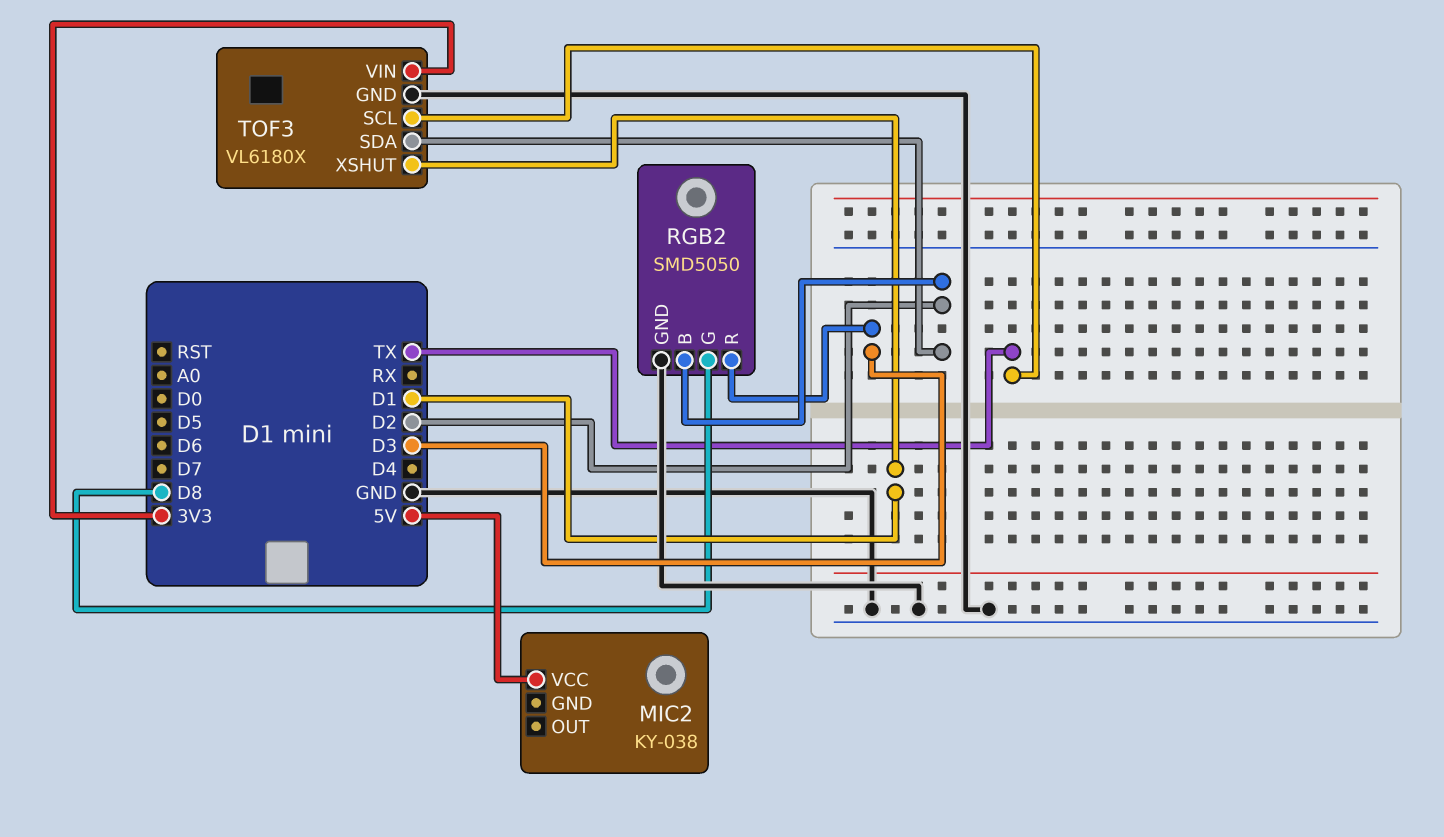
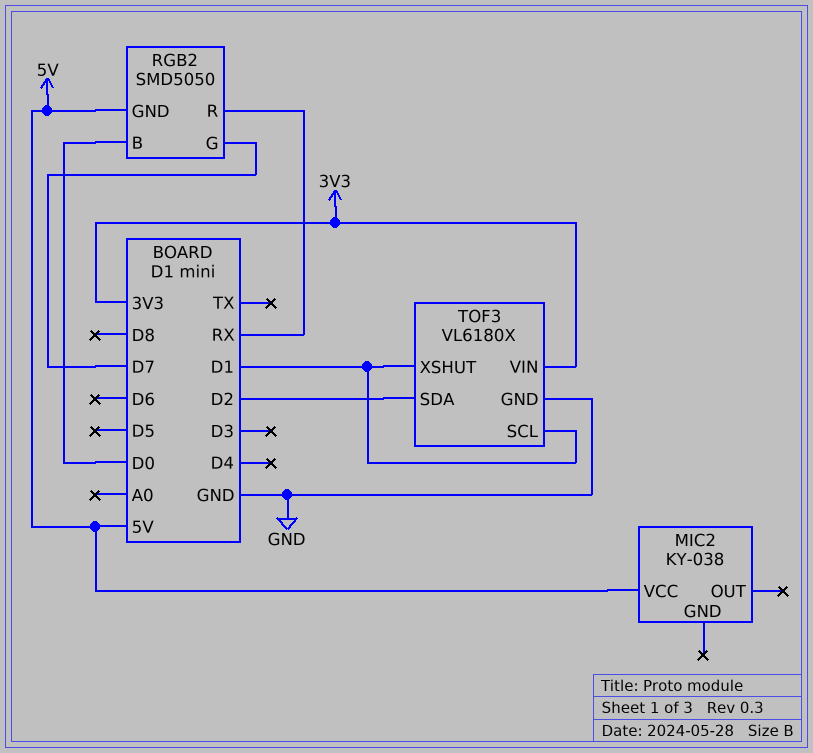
RGB2 pin B: D2 -> D0
RGB2 pin G: D8 -> D7
RGB2 pin GND: GND -> 5V
RGB2 pin R: D3 -> RX
TOF3 pin SCL: TX -> D1

